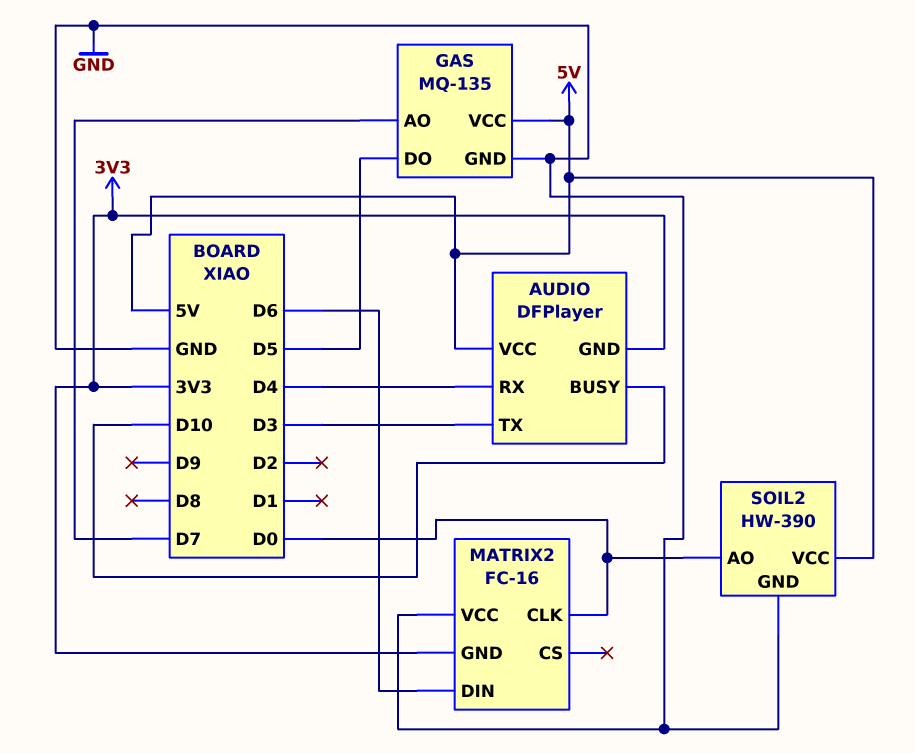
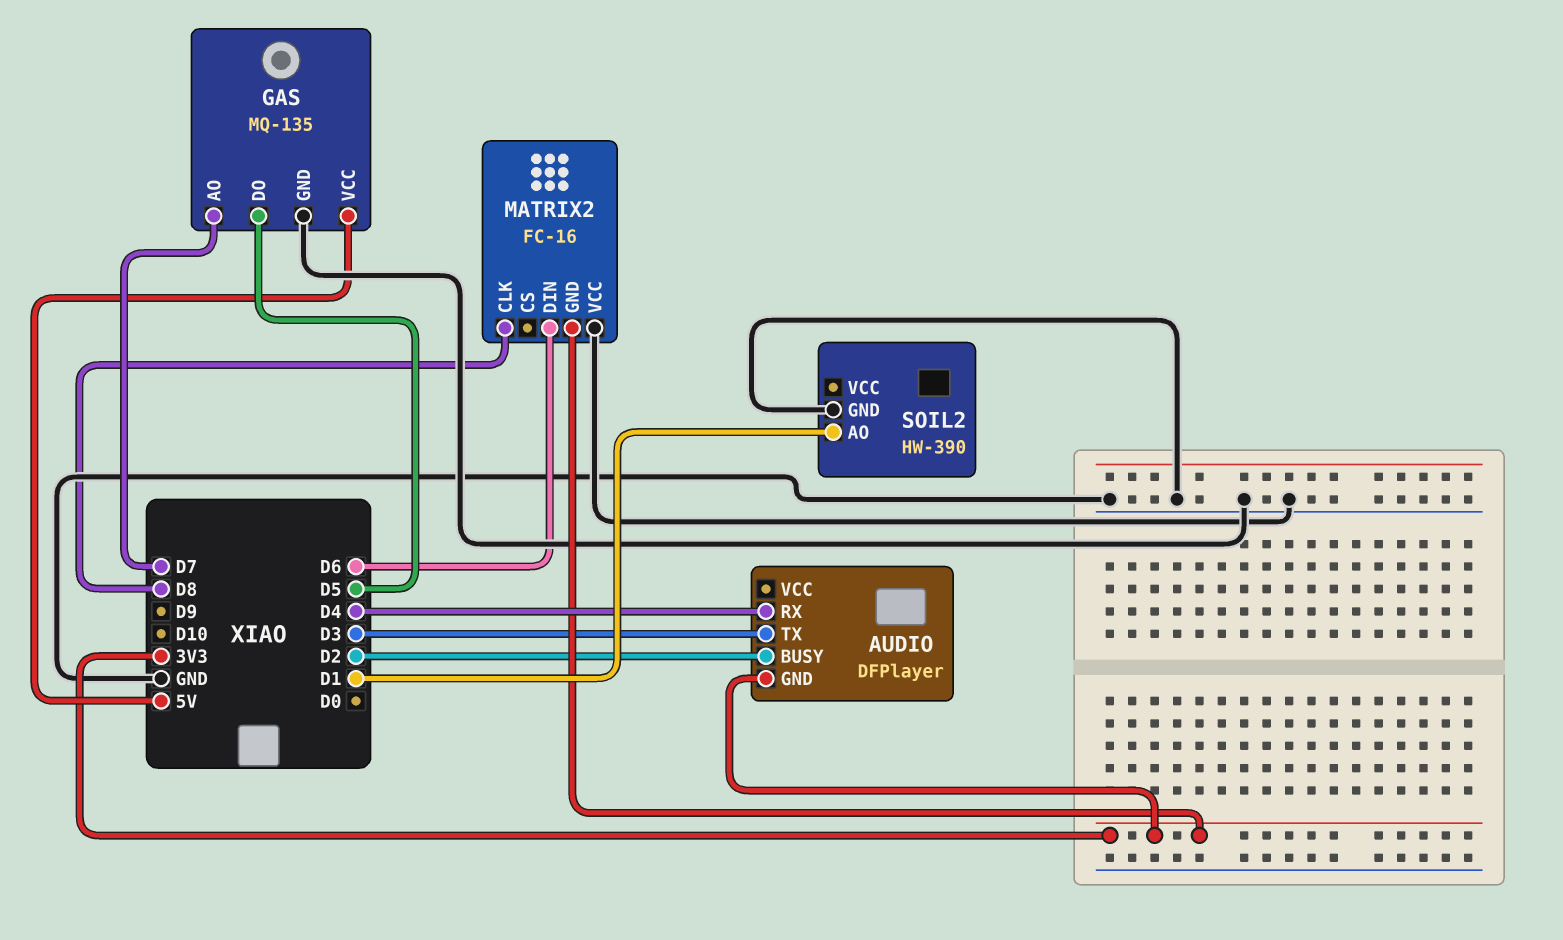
AUDIO pin BUSY: D10 -> D2
AUDIO pin VCC: 5V -> none
MATRIX2 pin CLK: D0 -> D8
SOIL2 pin AO: D0 -> D1
SOIL2 pin VCC: 5V -> none

